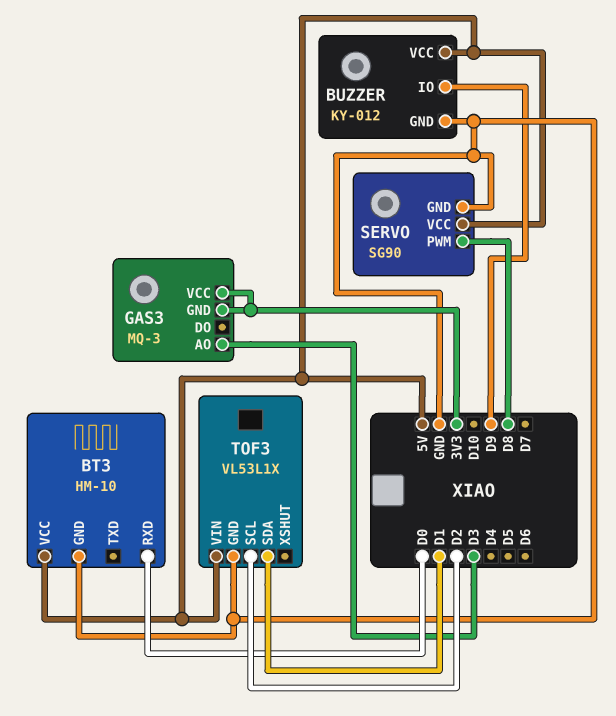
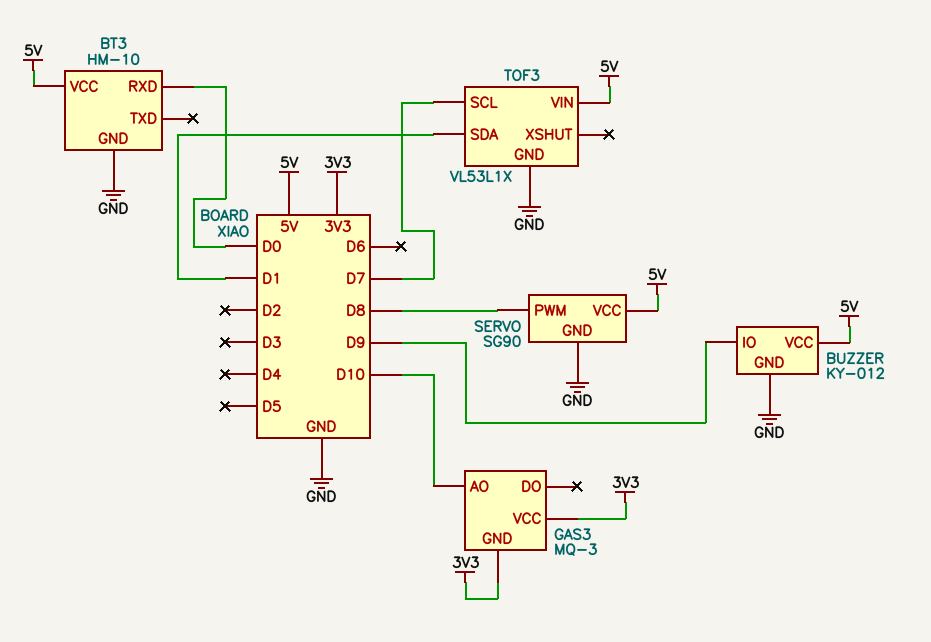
GAS3 pin AO: D3 -> D10
TOF3 pin SCL: D2 -> D7

